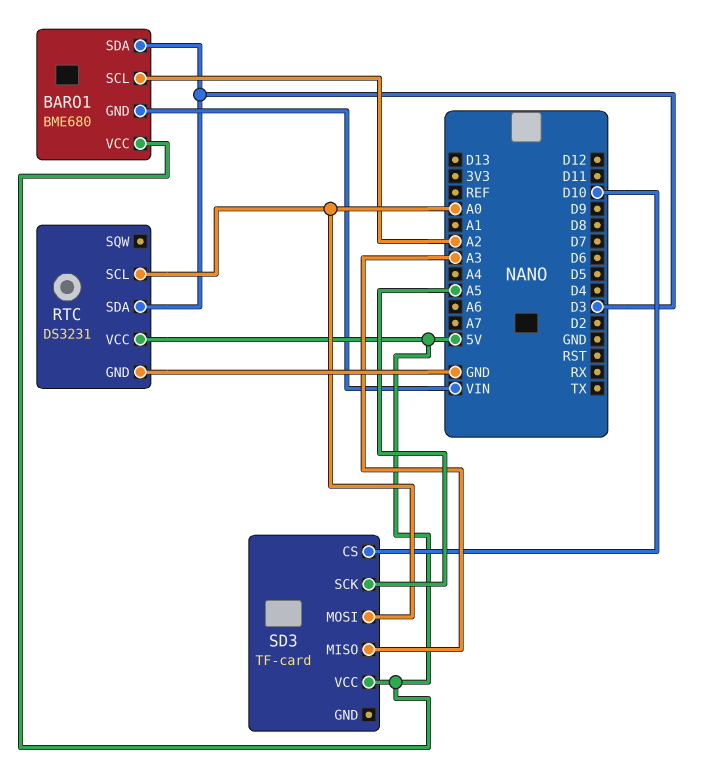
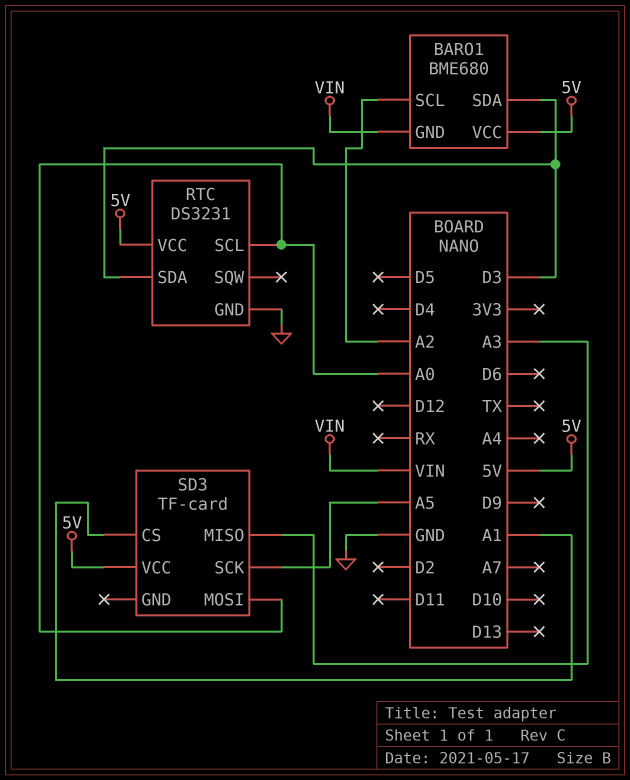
SD3 pin CS: D10 -> A1

